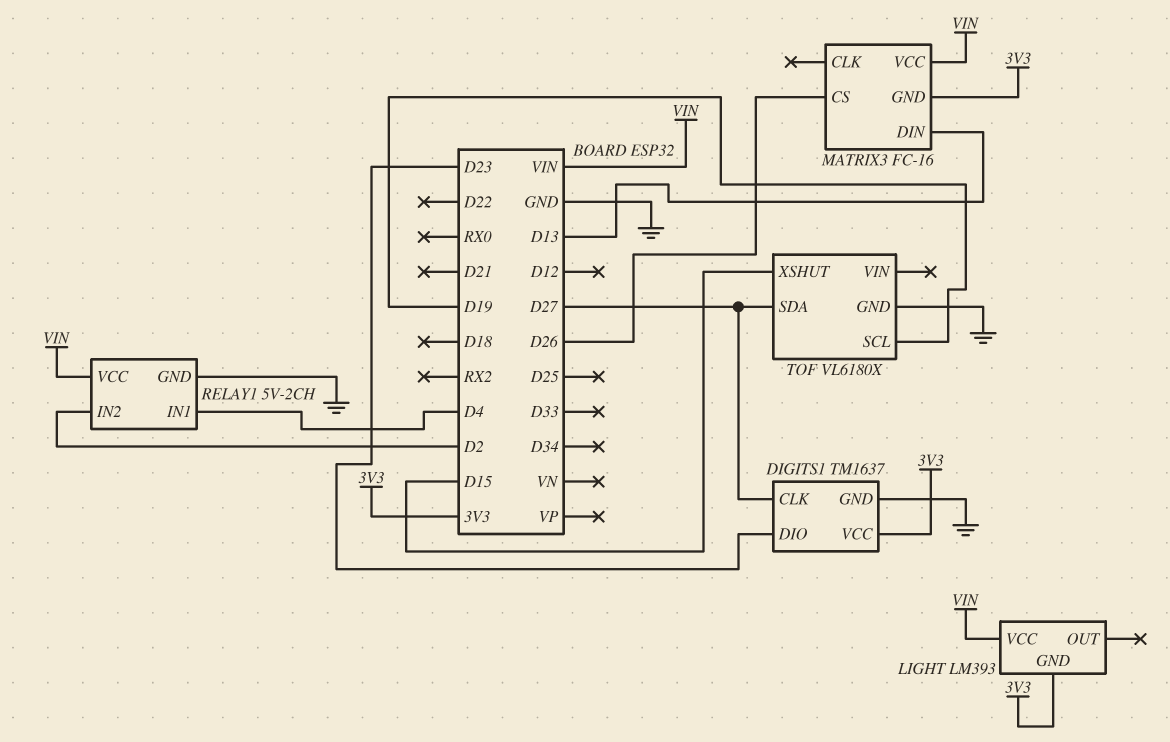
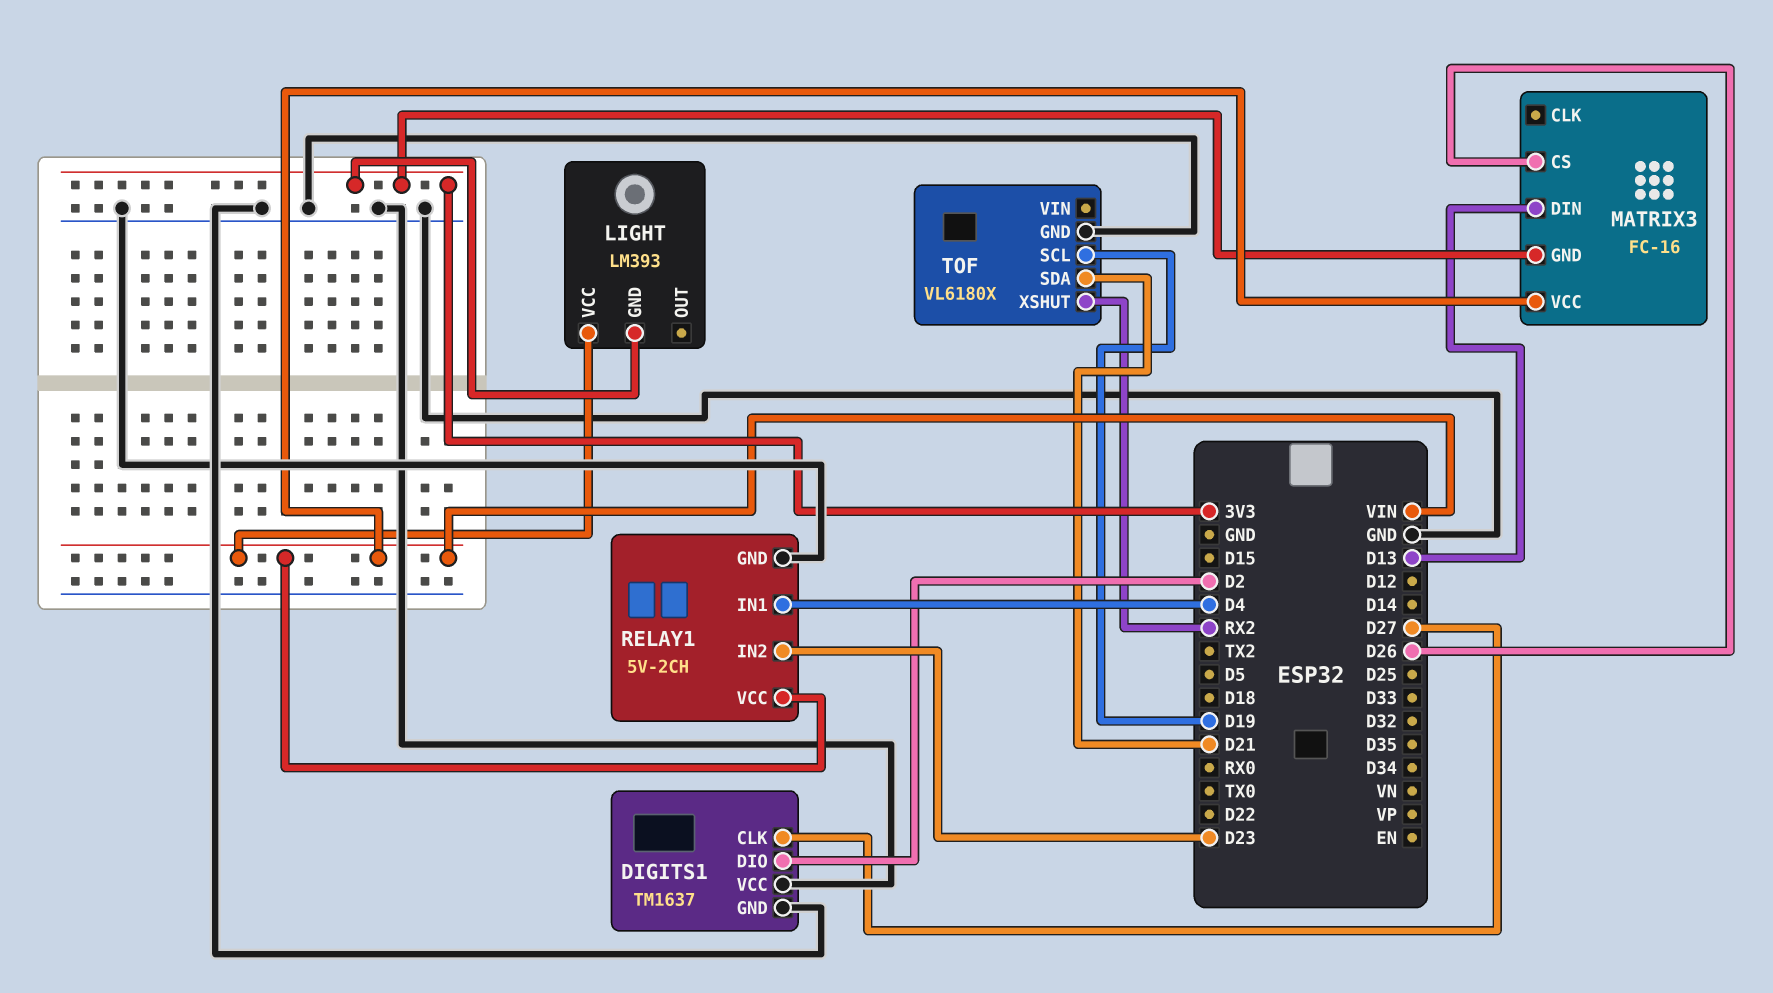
DIGITS1 pin DIO: D23 -> D2
DIGITS1 pin VCC: 3V3 -> GND
RELAY1 pin IN2: D2 -> D23
TOF pin SDA: D27 -> D21
TOF pin XSHUT: D15 -> RX2

